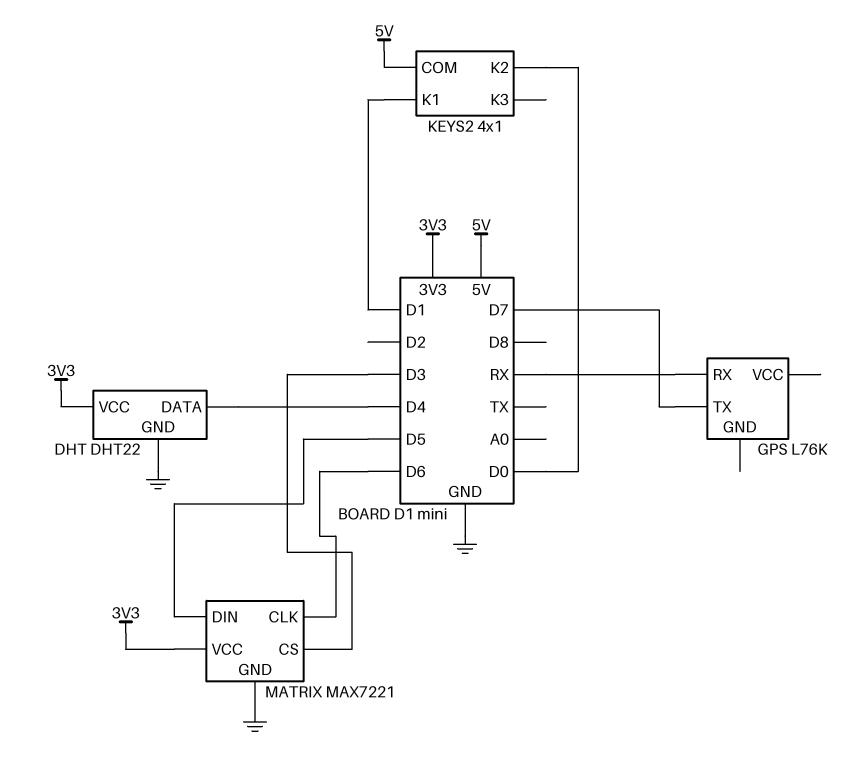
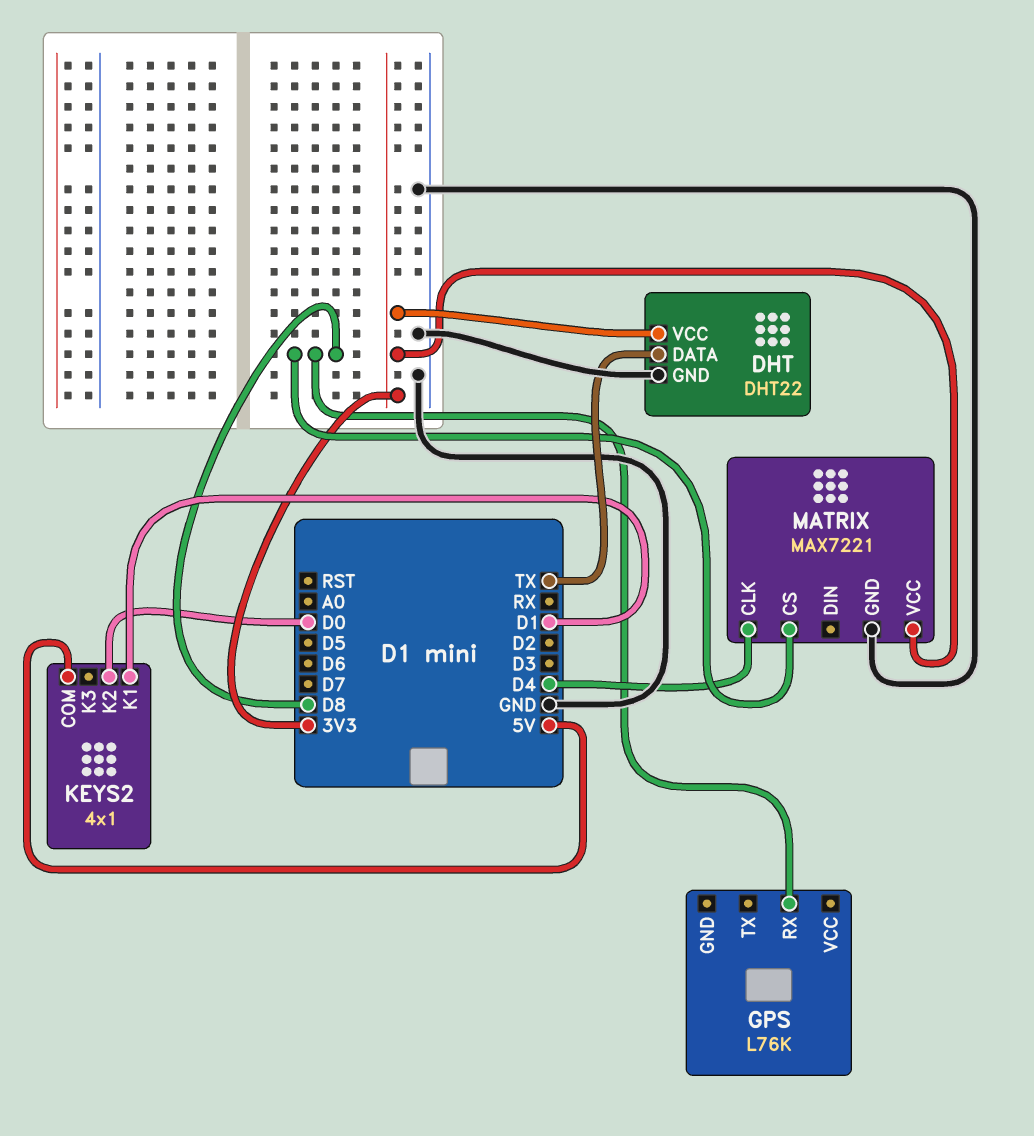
DHT pin DATA: D4 -> TX
GPS pin RX: RX -> D8
GPS pin TX: D7 -> none
MATRIX pin CLK: D6 -> D4
MATRIX pin CS: D3 -> D8
MATRIX pin DIN: D5 -> none

